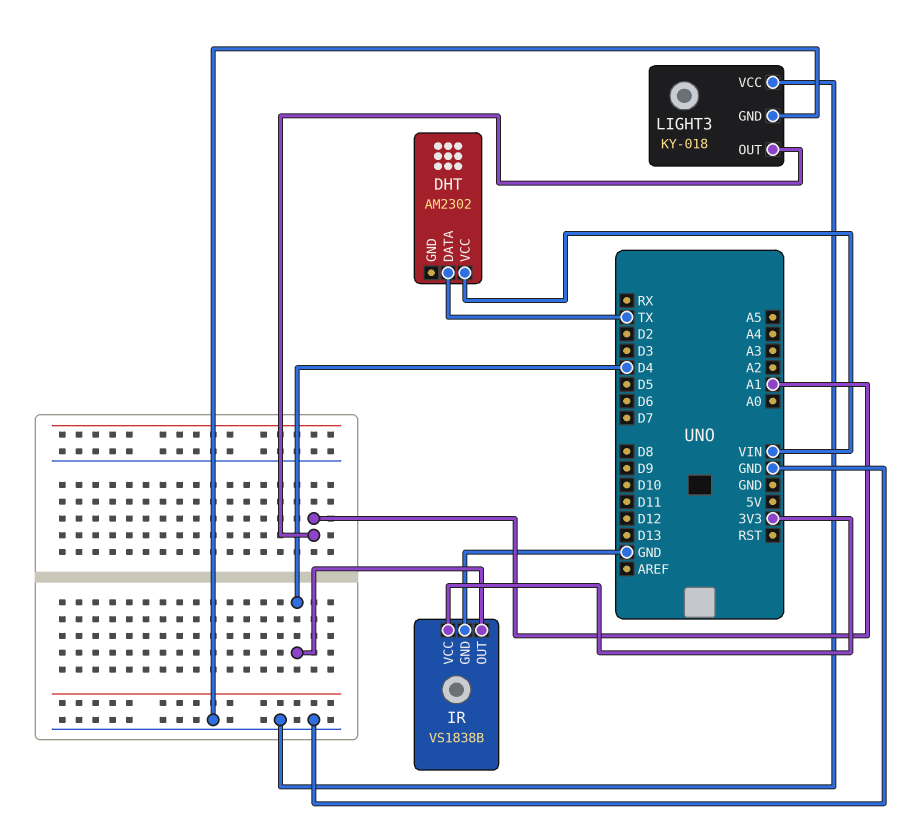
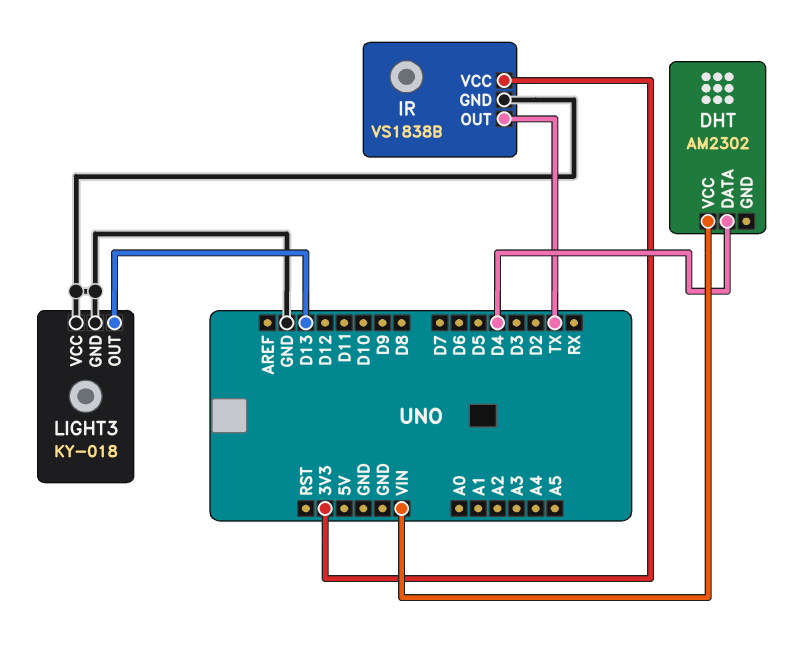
DHT pin DATA: TX -> D4
IR pin OUT: D4 -> TX
LIGHT3 pin OUT: A1 -> D13

